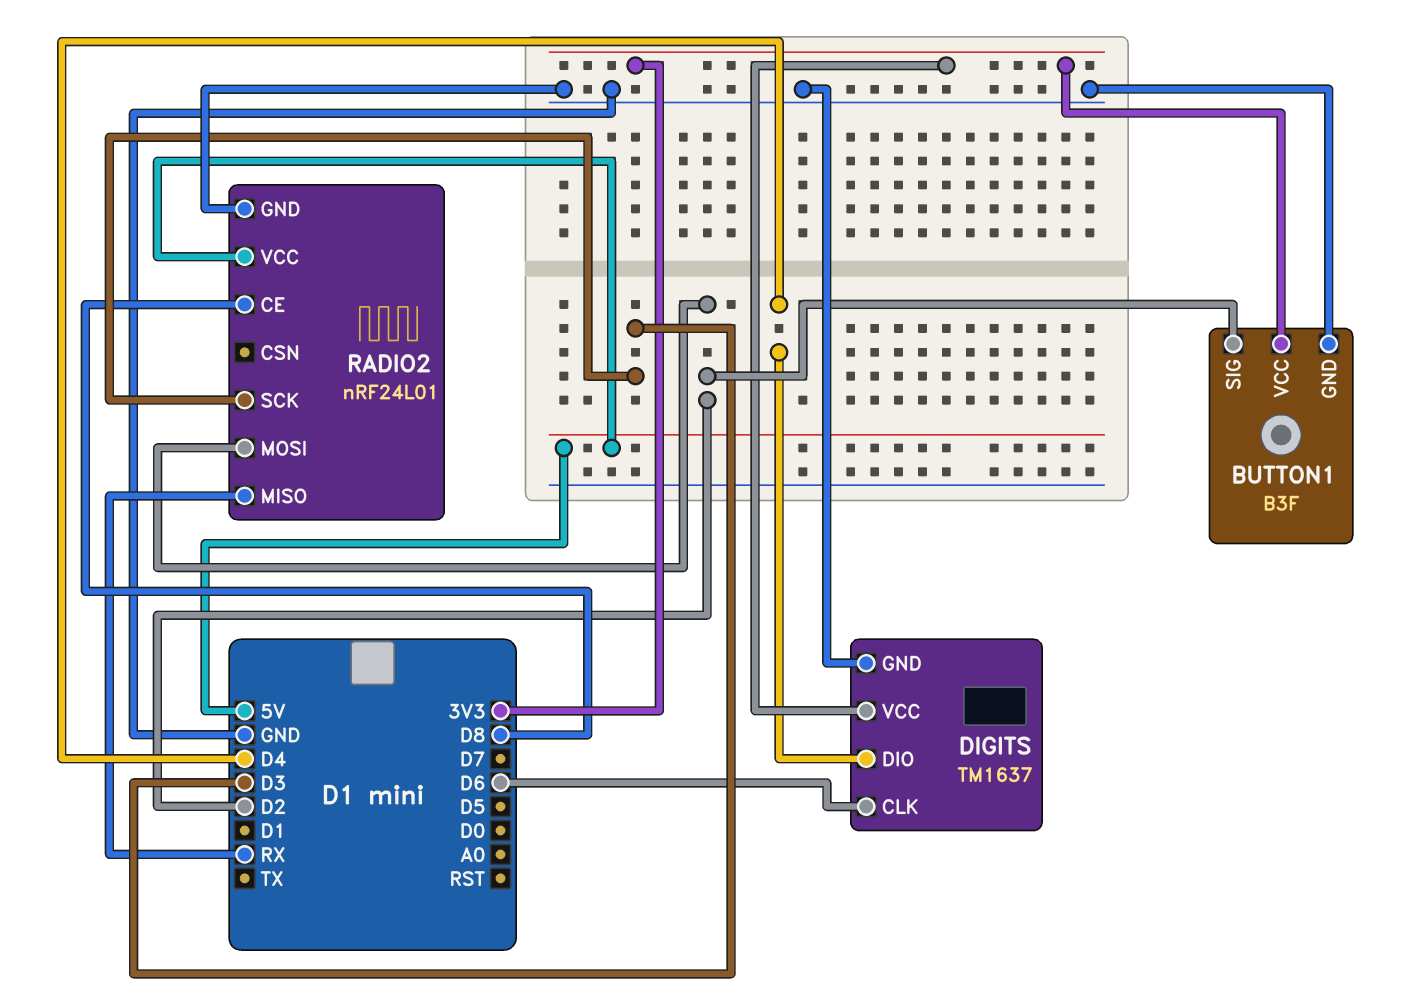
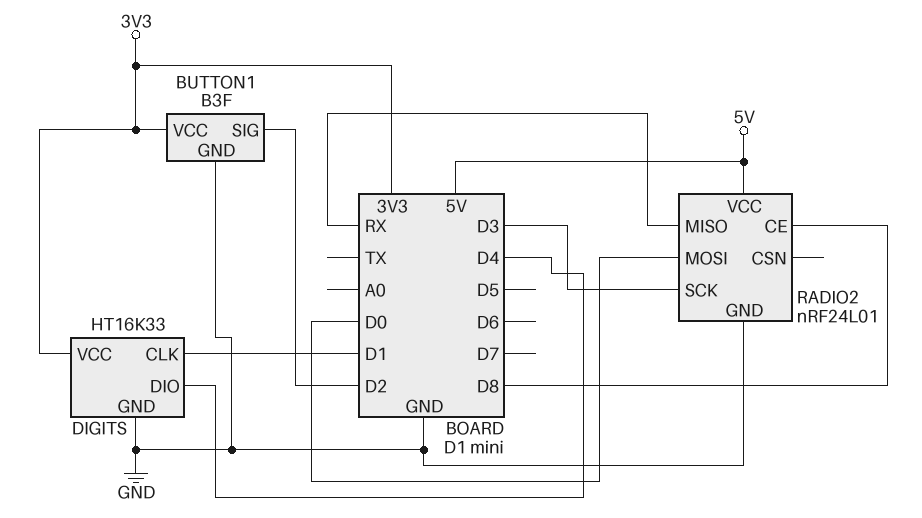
DIGITS: TM1637 -> HT16K33
DIGITS pin CLK: D6 -> D1
RADIO2 pin MOSI: D2 -> D0

